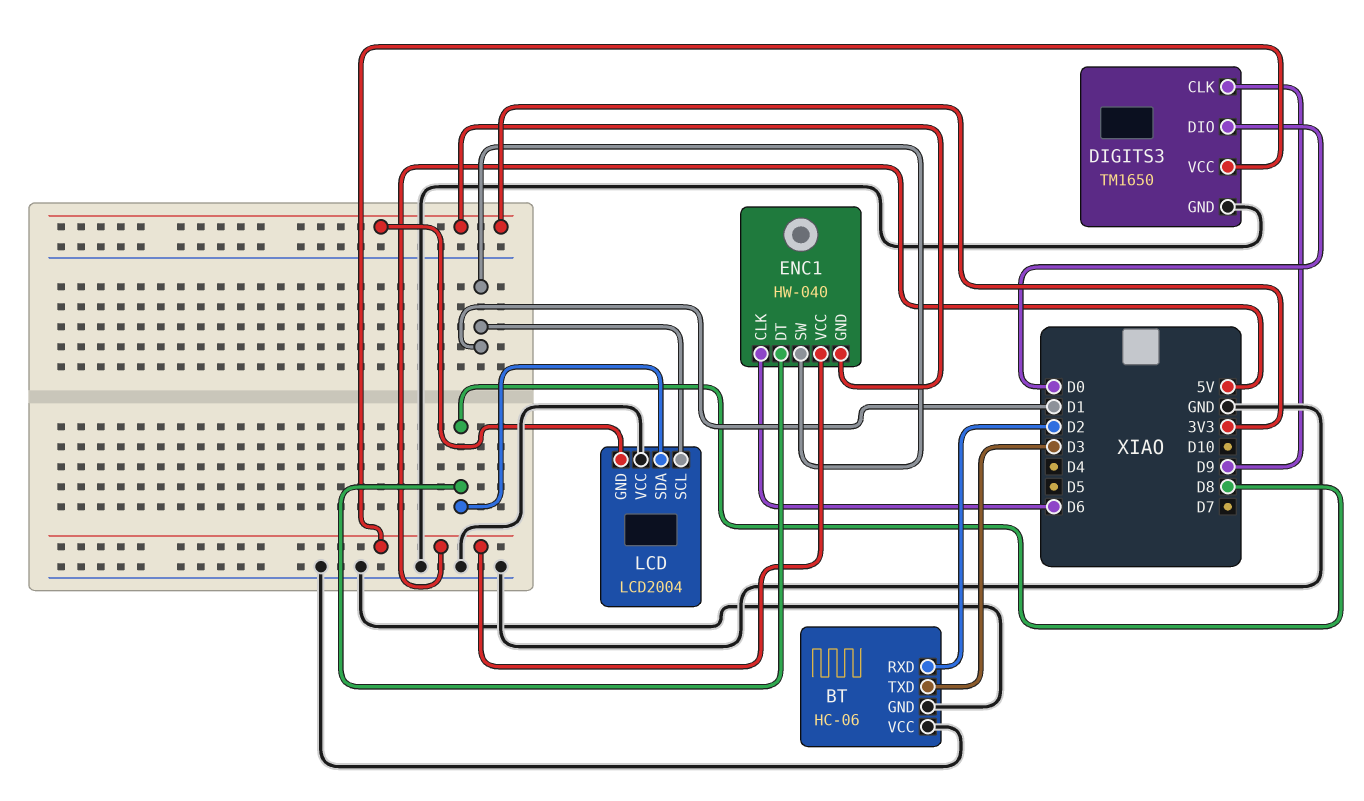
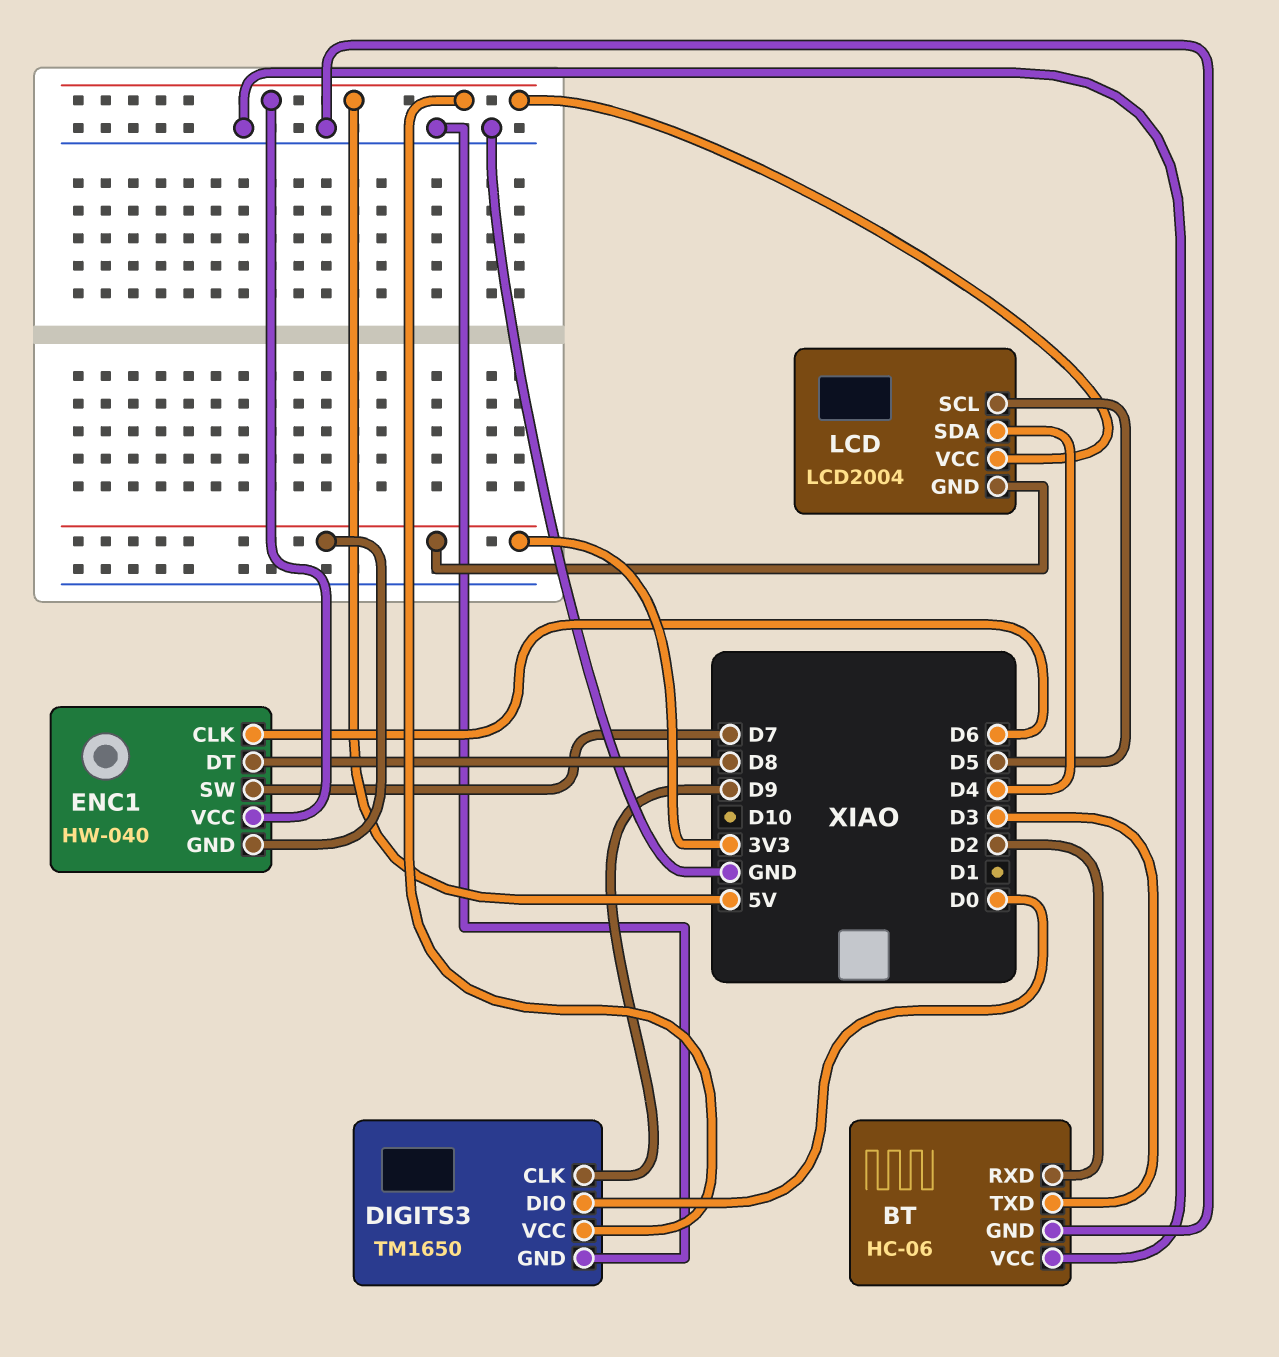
ENC1 pin SW: D1 -> D7
LCD pin SCL: D1 -> D5
LCD pin SDA: D8 -> D4
LCD pin VCC: GND -> 5V

